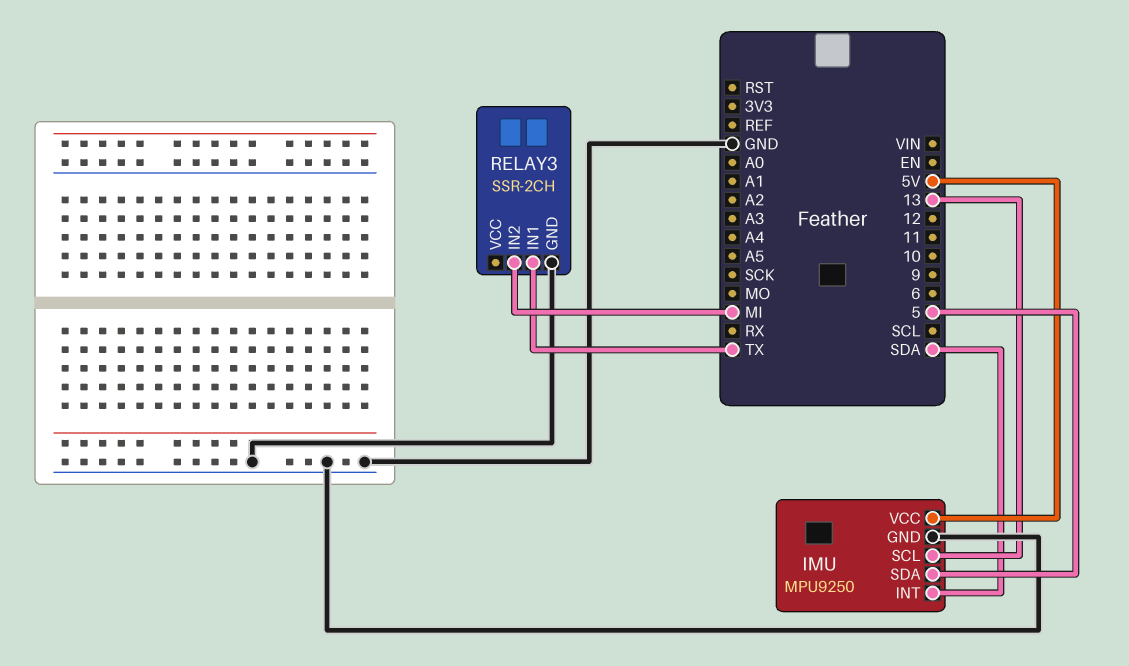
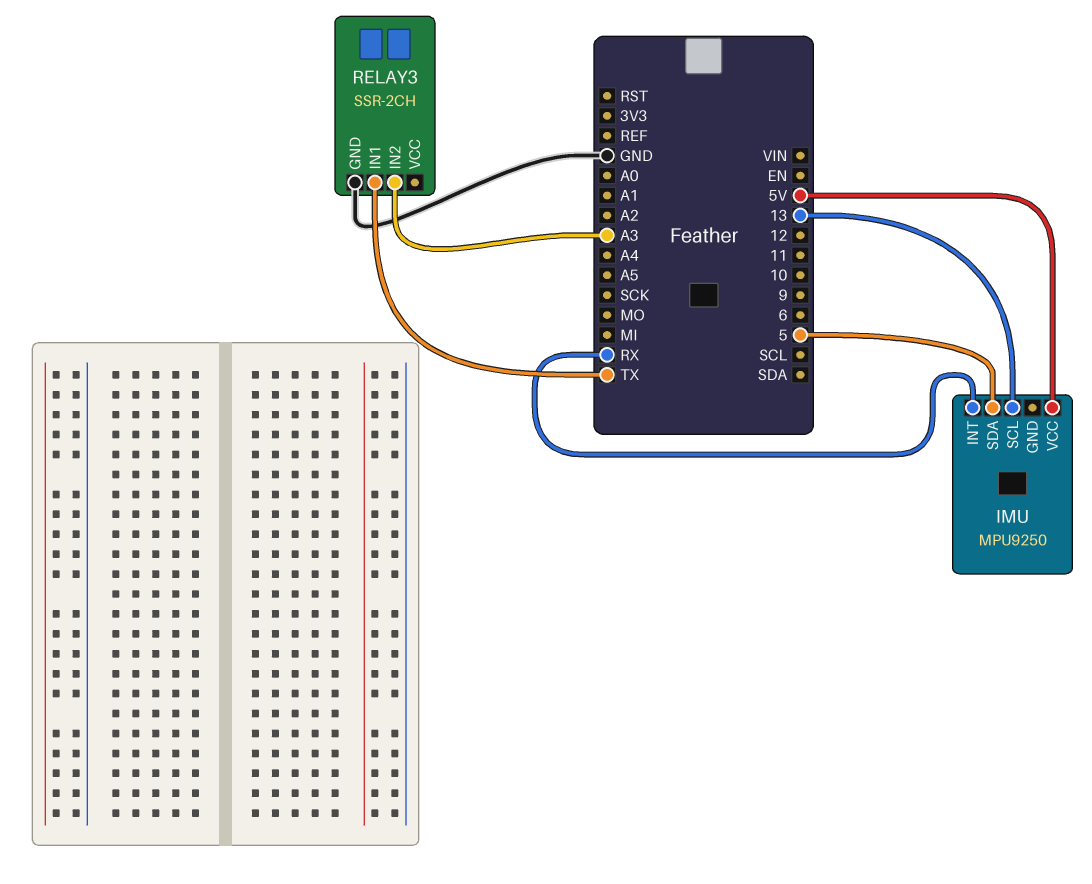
IMU pin GND: GND -> none
IMU pin INT: SDA -> RX
RELAY3 pin IN2: MI -> A3

